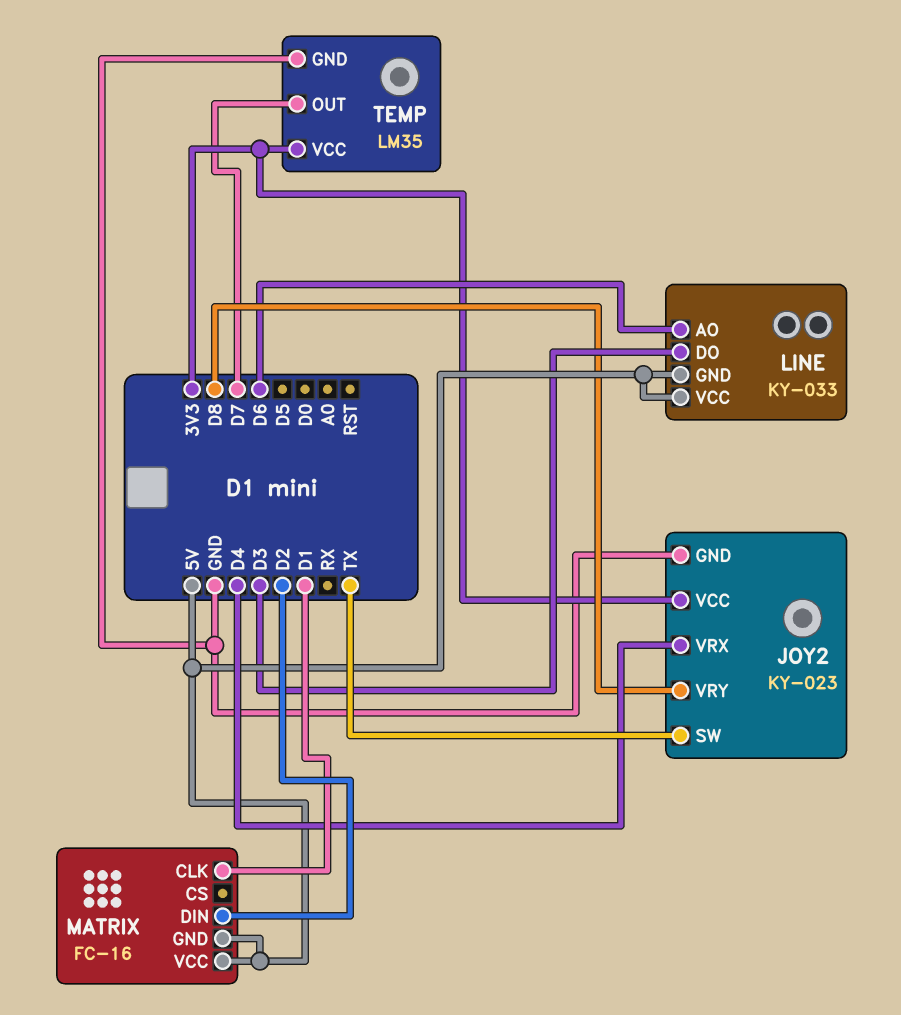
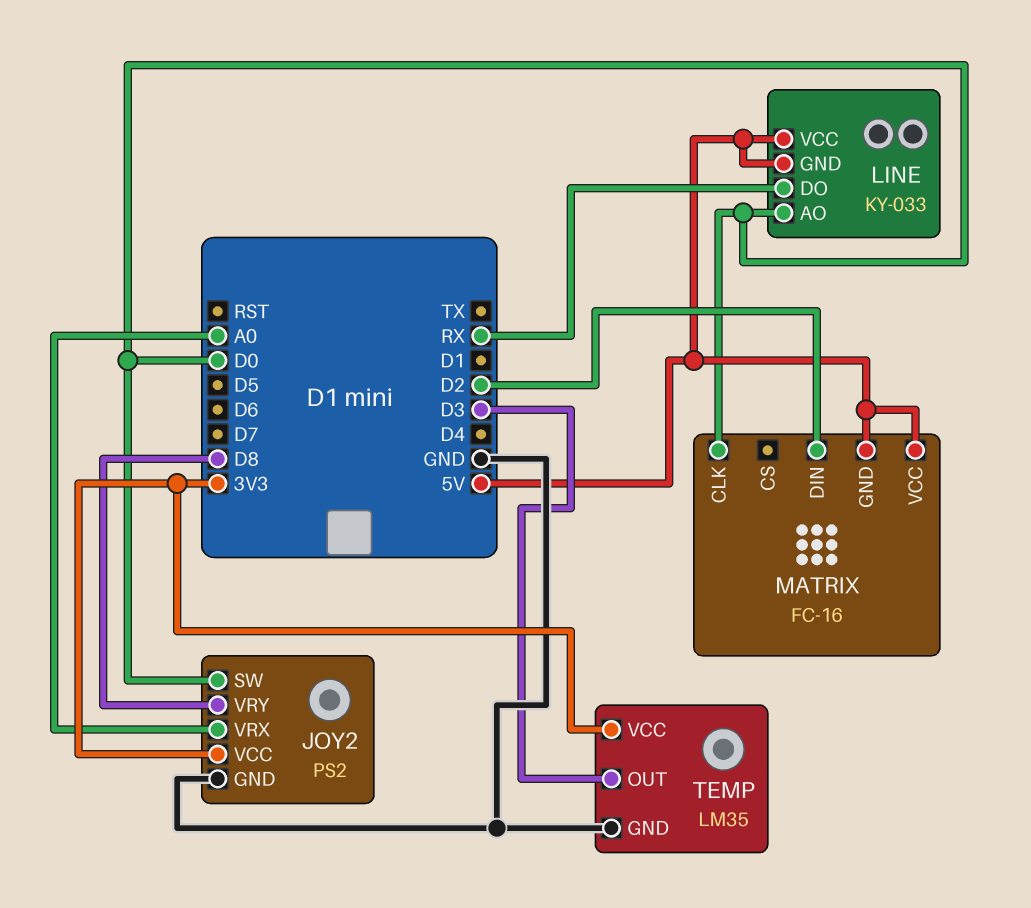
JOY2: KY-023 -> PS2
JOY2 pin SW: TX -> D0
JOY2 pin VRX: D4 -> A0
LINE pin AO: D6 -> D0
LINE pin DO: D3 -> RX
MATRIX pin CLK: D1 -> D0
TEMP pin OUT: D7 -> D3

